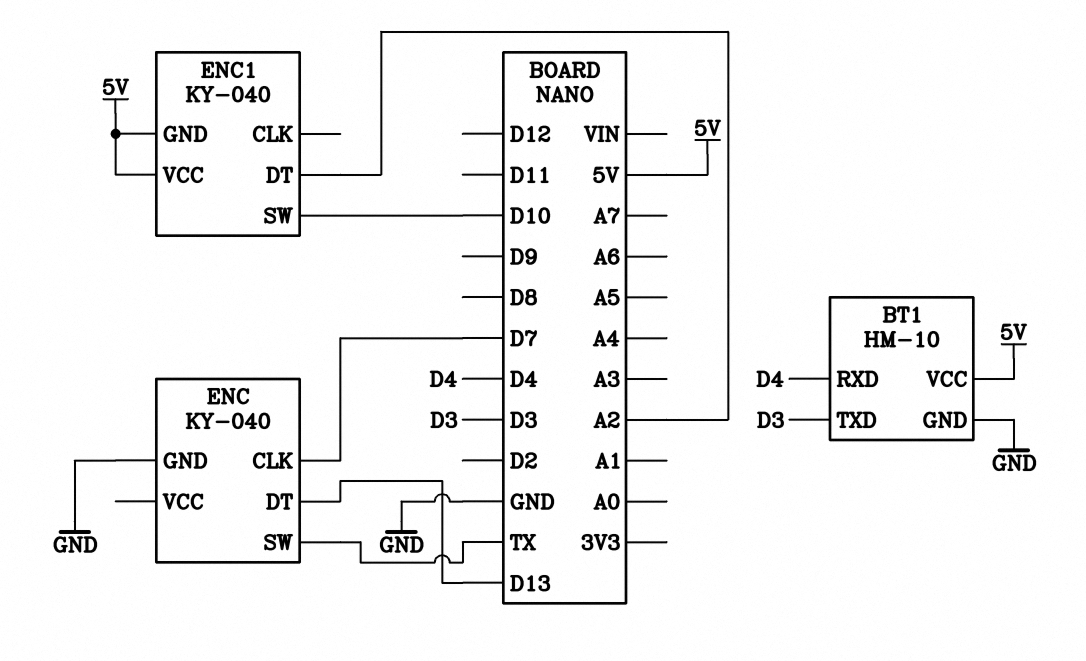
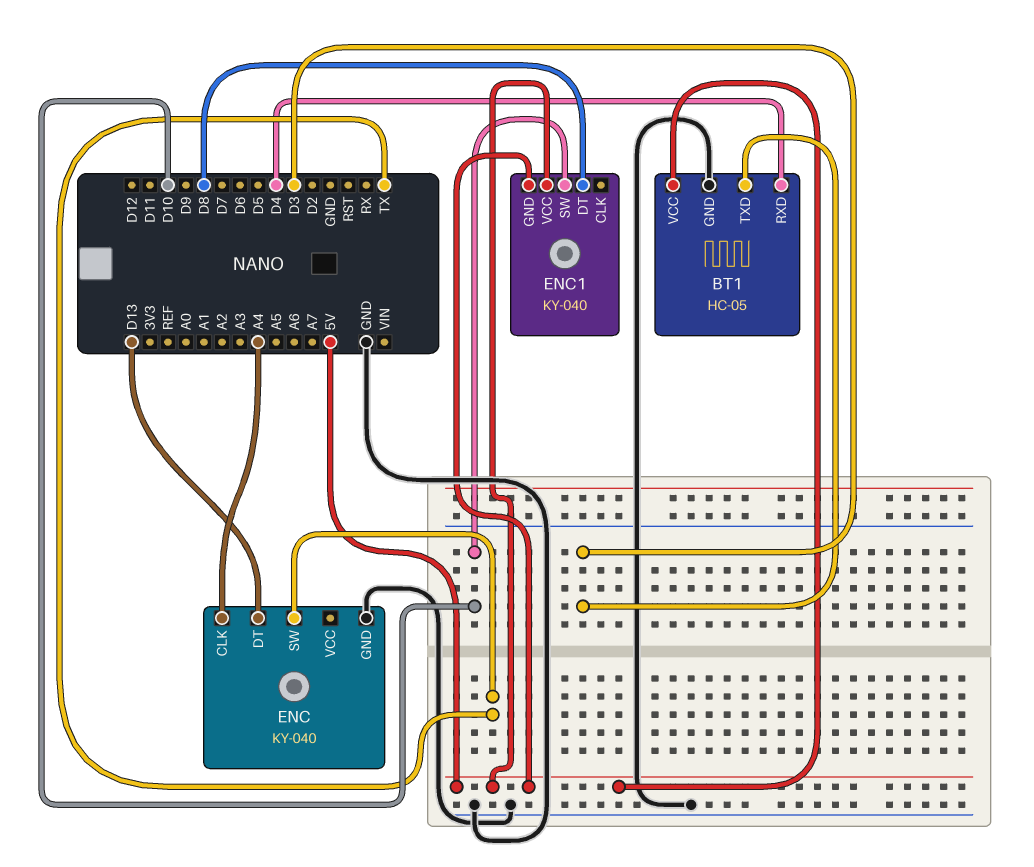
BT1: HM-10 -> HC-05
ENC pin CLK: D7 -> A4
ENC1 pin DT: A2 -> D8

